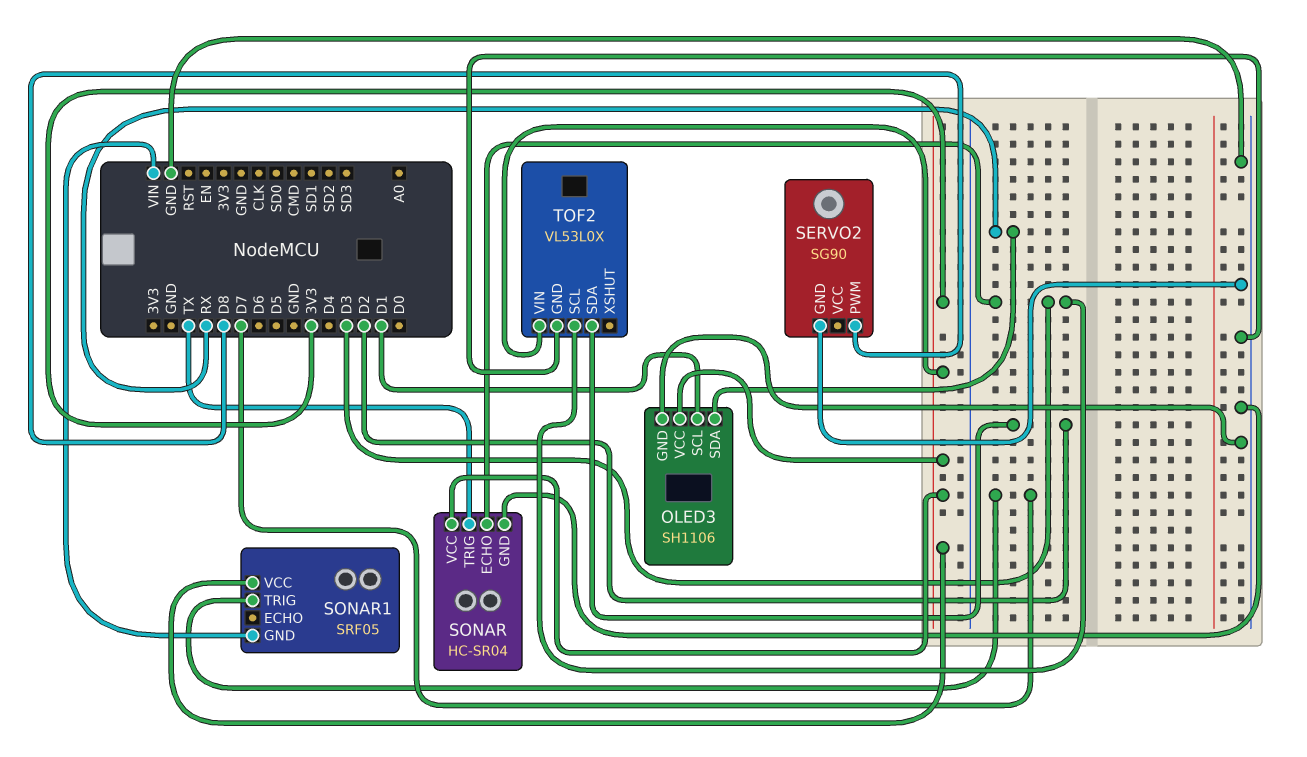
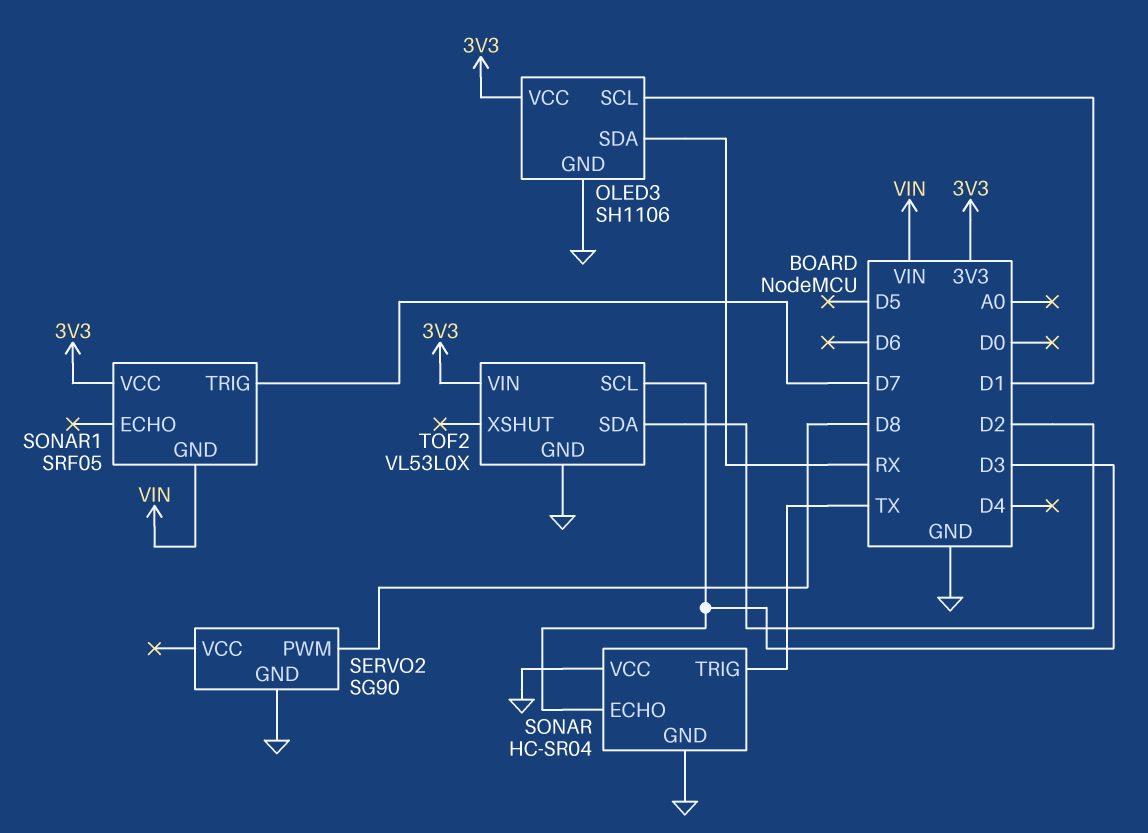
SONAR pin VCC: 3V3 -> GND

